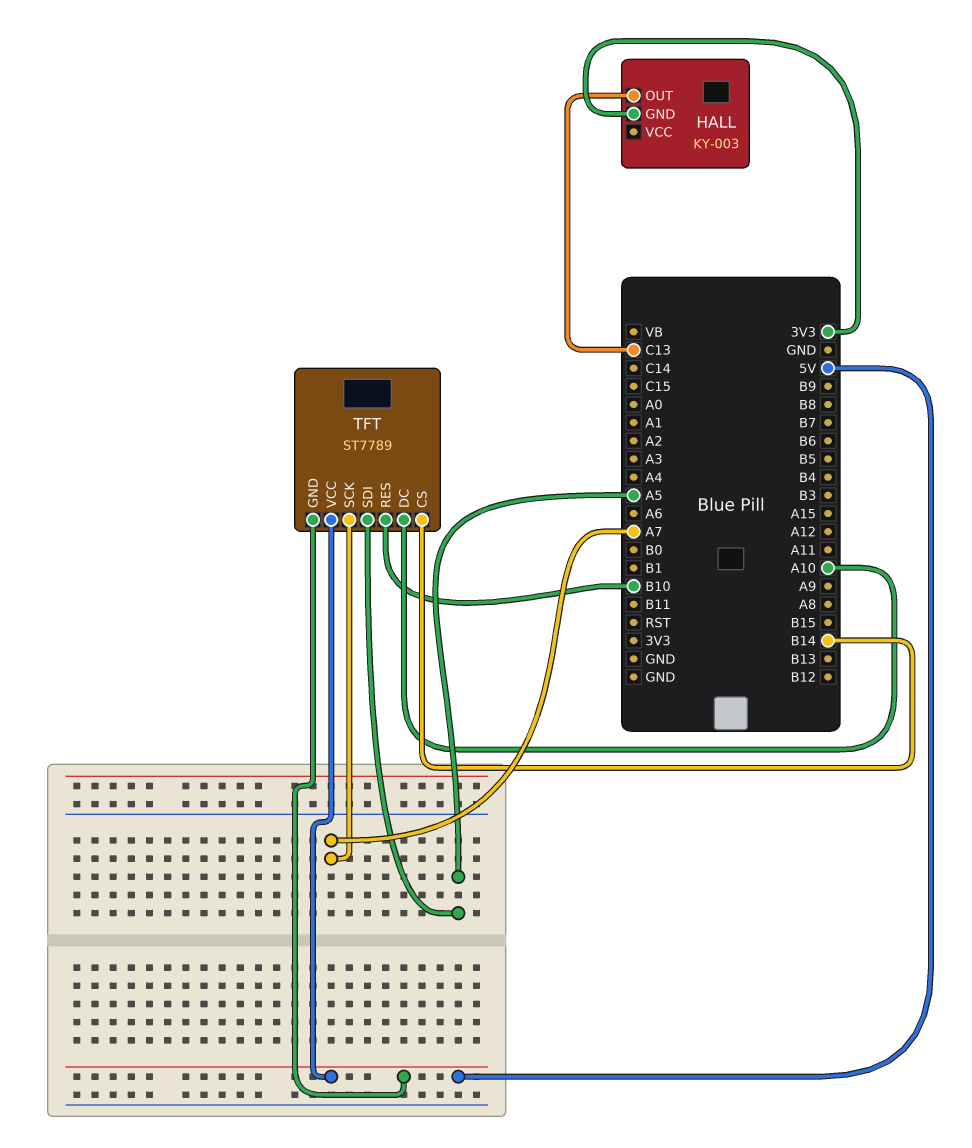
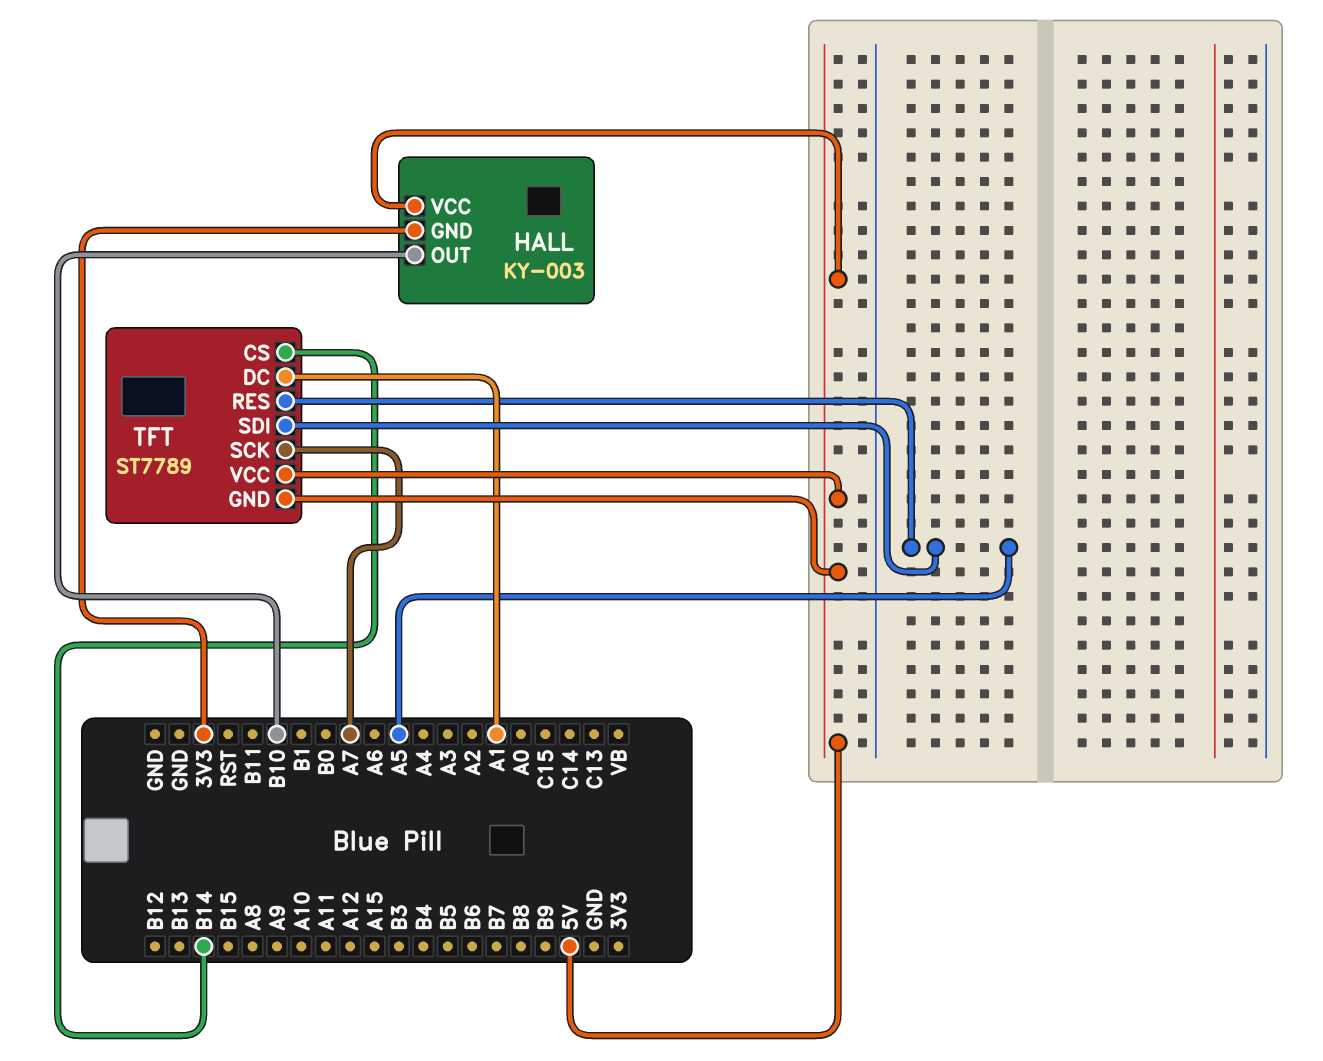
HALL pin OUT: C13 -> B10
HALL pin VCC: none -> 5V
TFT pin DC: A10 -> A1
TFT pin RES: B10 -> A5

